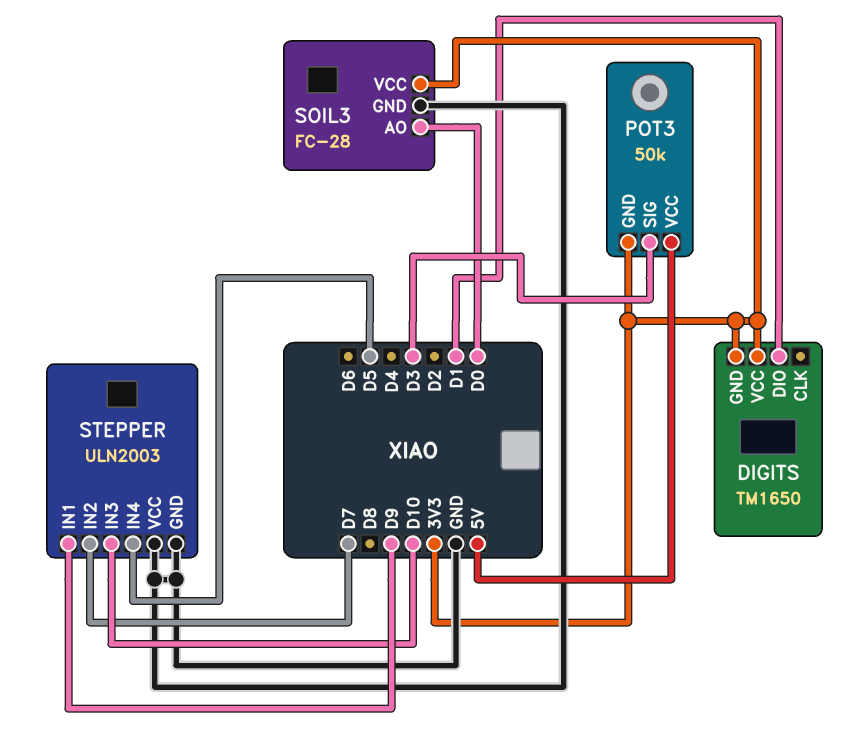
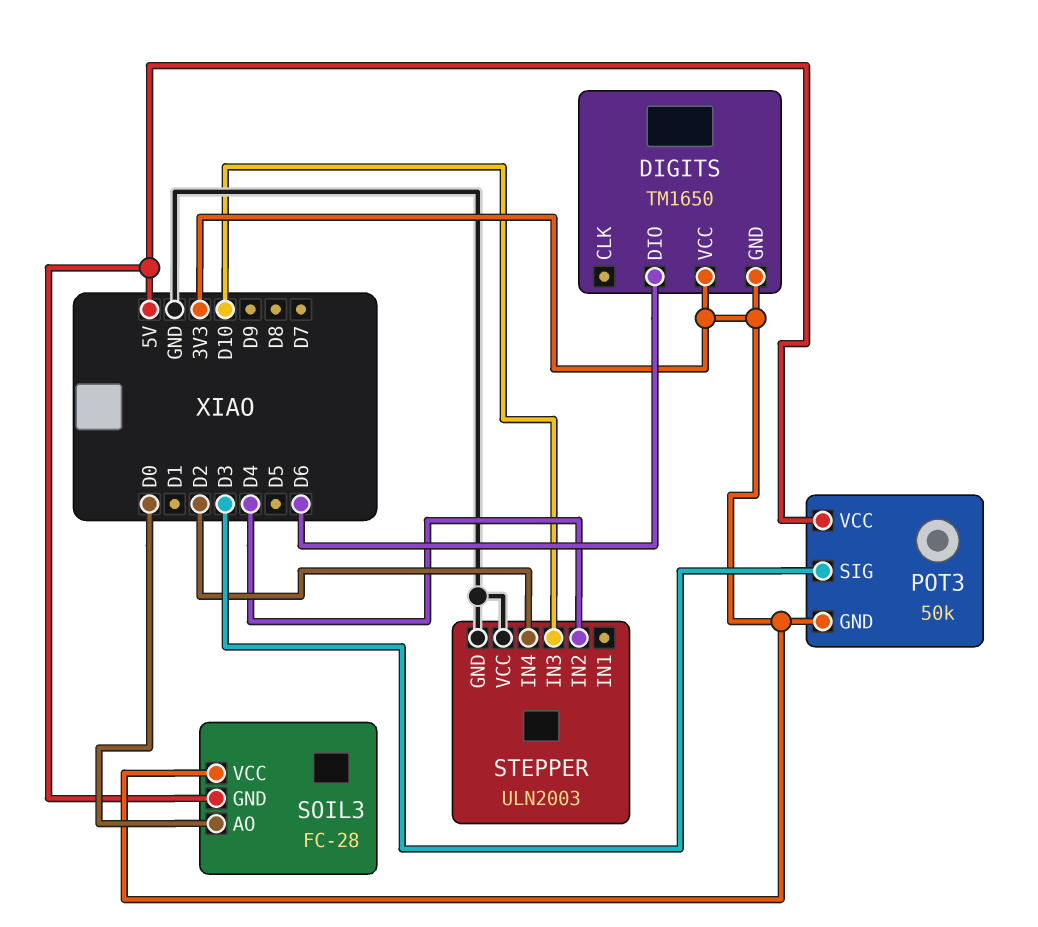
DIGITS pin DIO: D1 -> D6
SOIL3 pin GND: GND -> 5V
STEPPER pin IN1: D9 -> none
STEPPER pin IN2: D7 -> D4
STEPPER pin IN4: D5 -> D2

